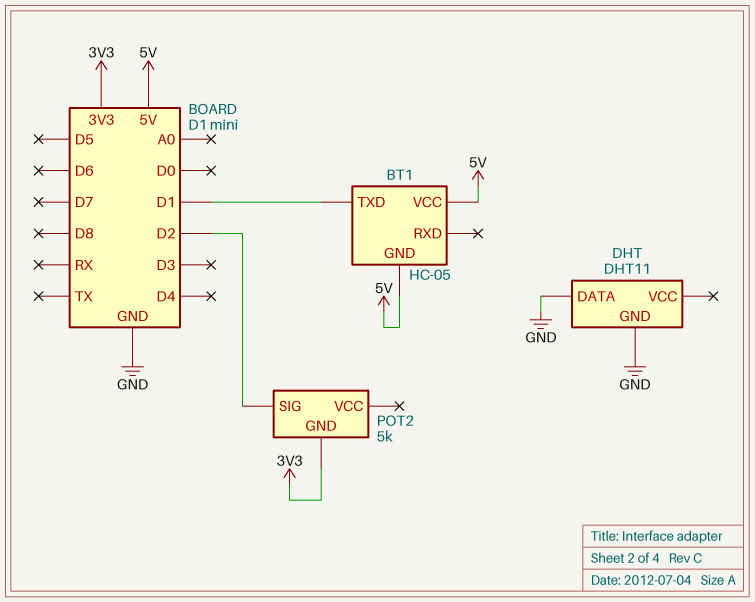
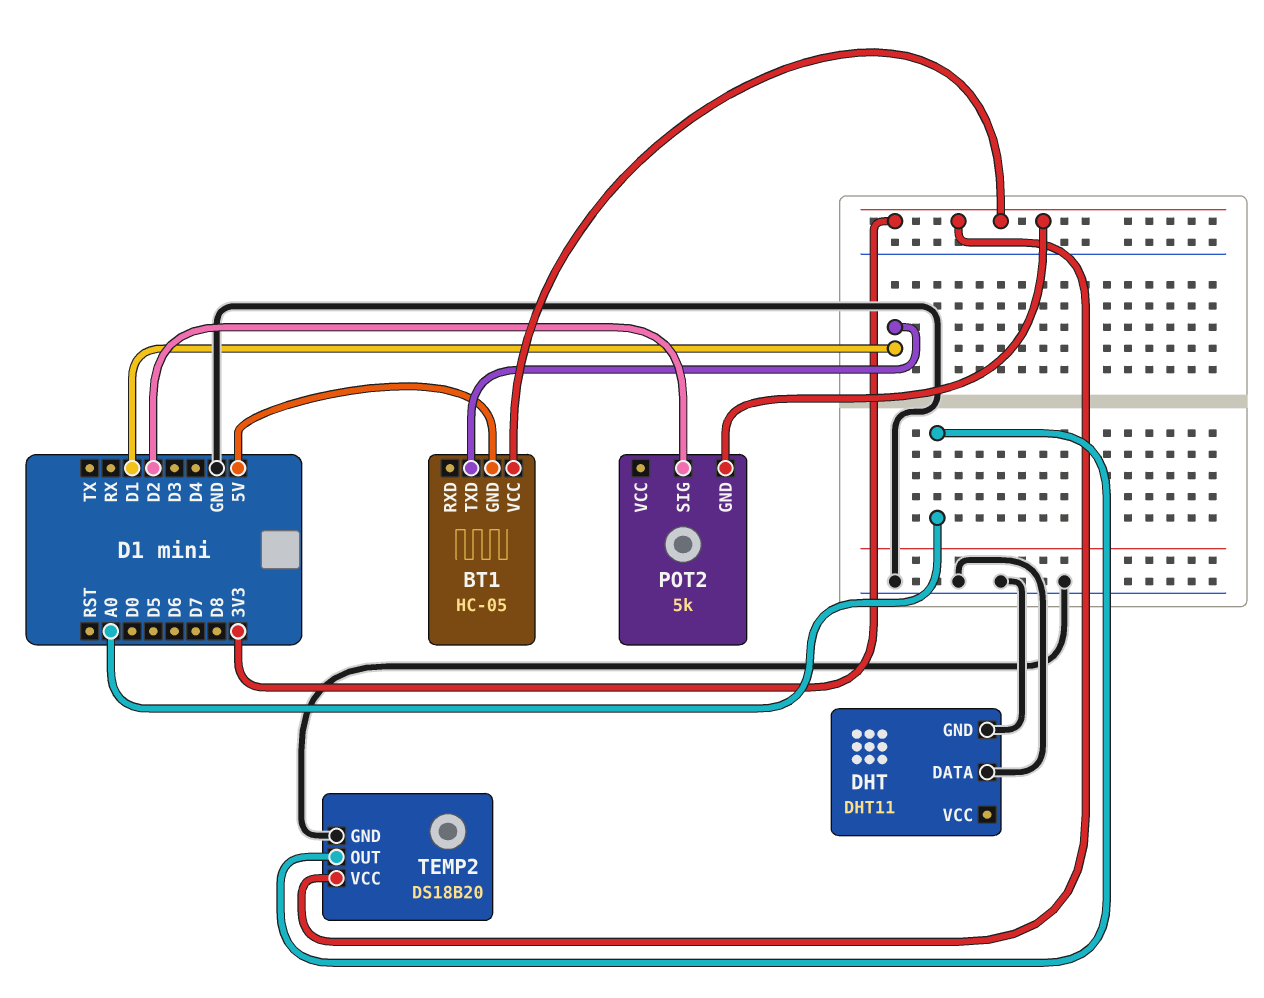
BT1 pin VCC: 5V -> 3V3
TEMP2: none -> DS18B20
TEMP2 pin GND: none -> GND
TEMP2 pin OUT: none -> A0
TEMP2 pin VCC: none -> 3V3

